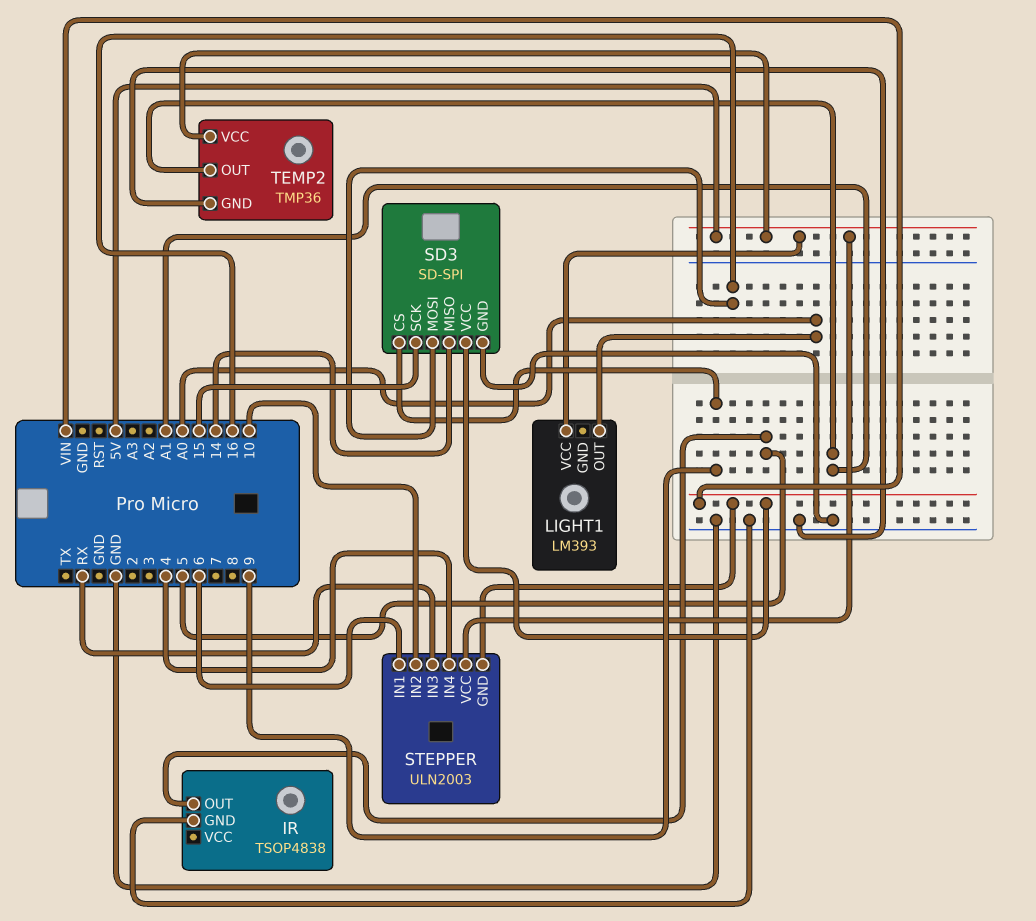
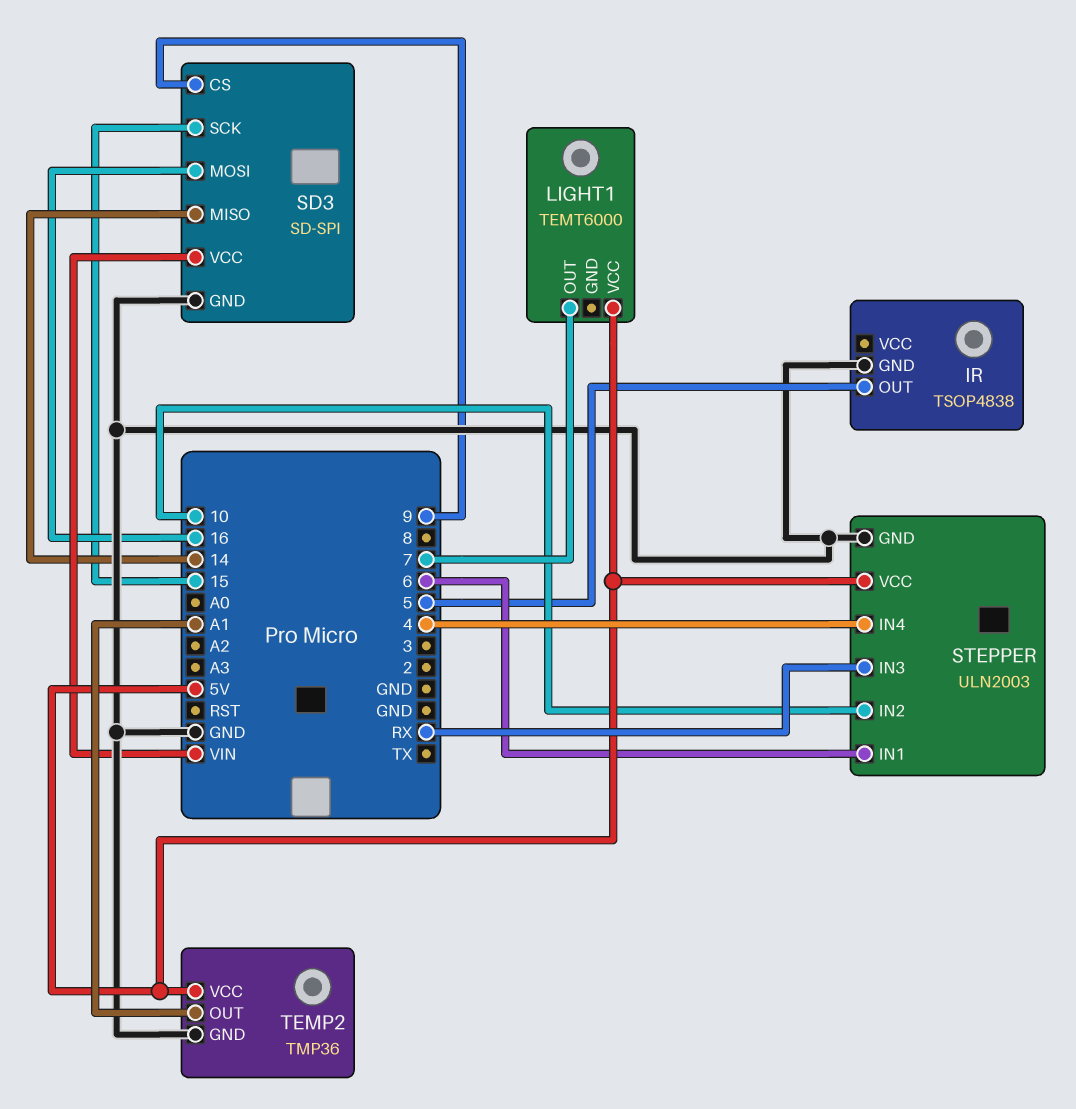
LIGHT1: LM393 -> TEMT6000
LIGHT1 pin OUT: A0 -> 7
STEPPER pin GND: VIN -> GND

